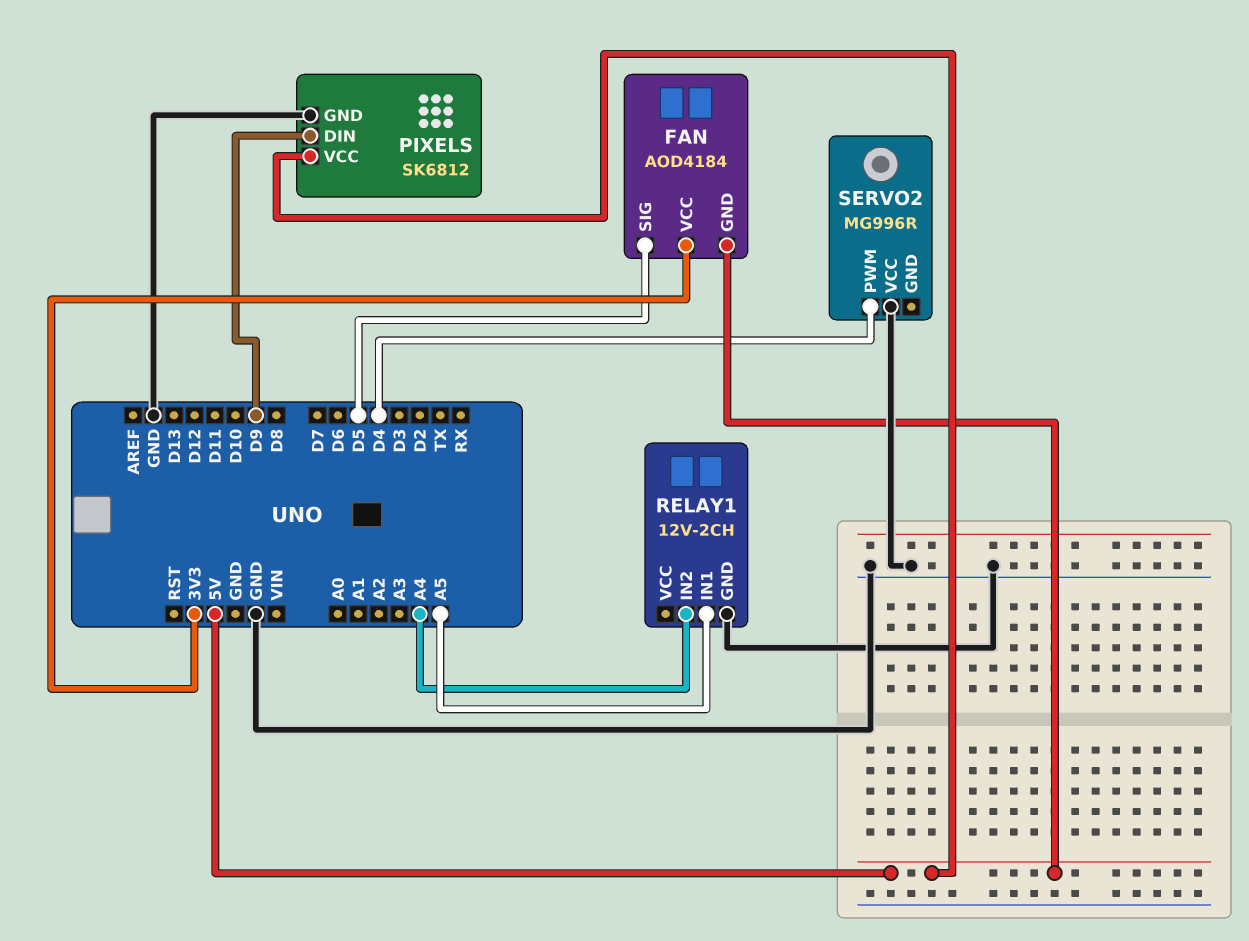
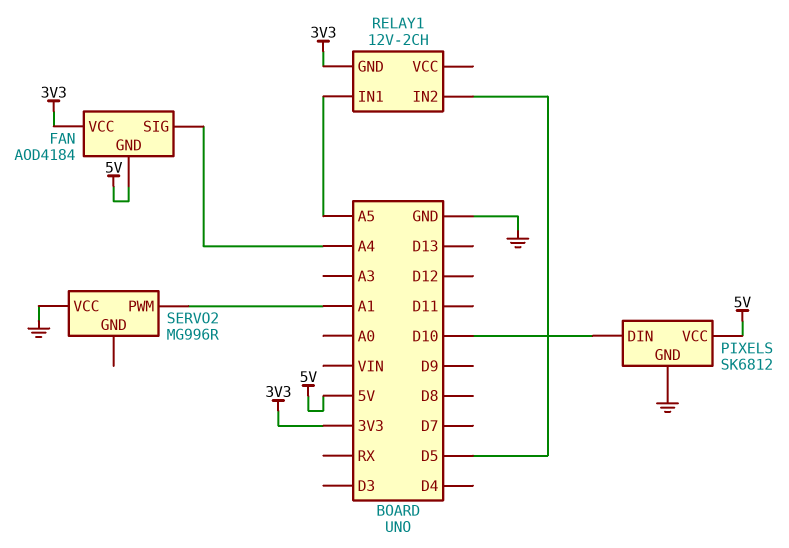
FAN pin SIG: D5 -> A4
PIXELS pin DIN: D9 -> D10
RELAY1 pin GND: GND -> 3V3
RELAY1 pin IN2: A4 -> D5
SERVO2 pin PWM: D4 -> A1

